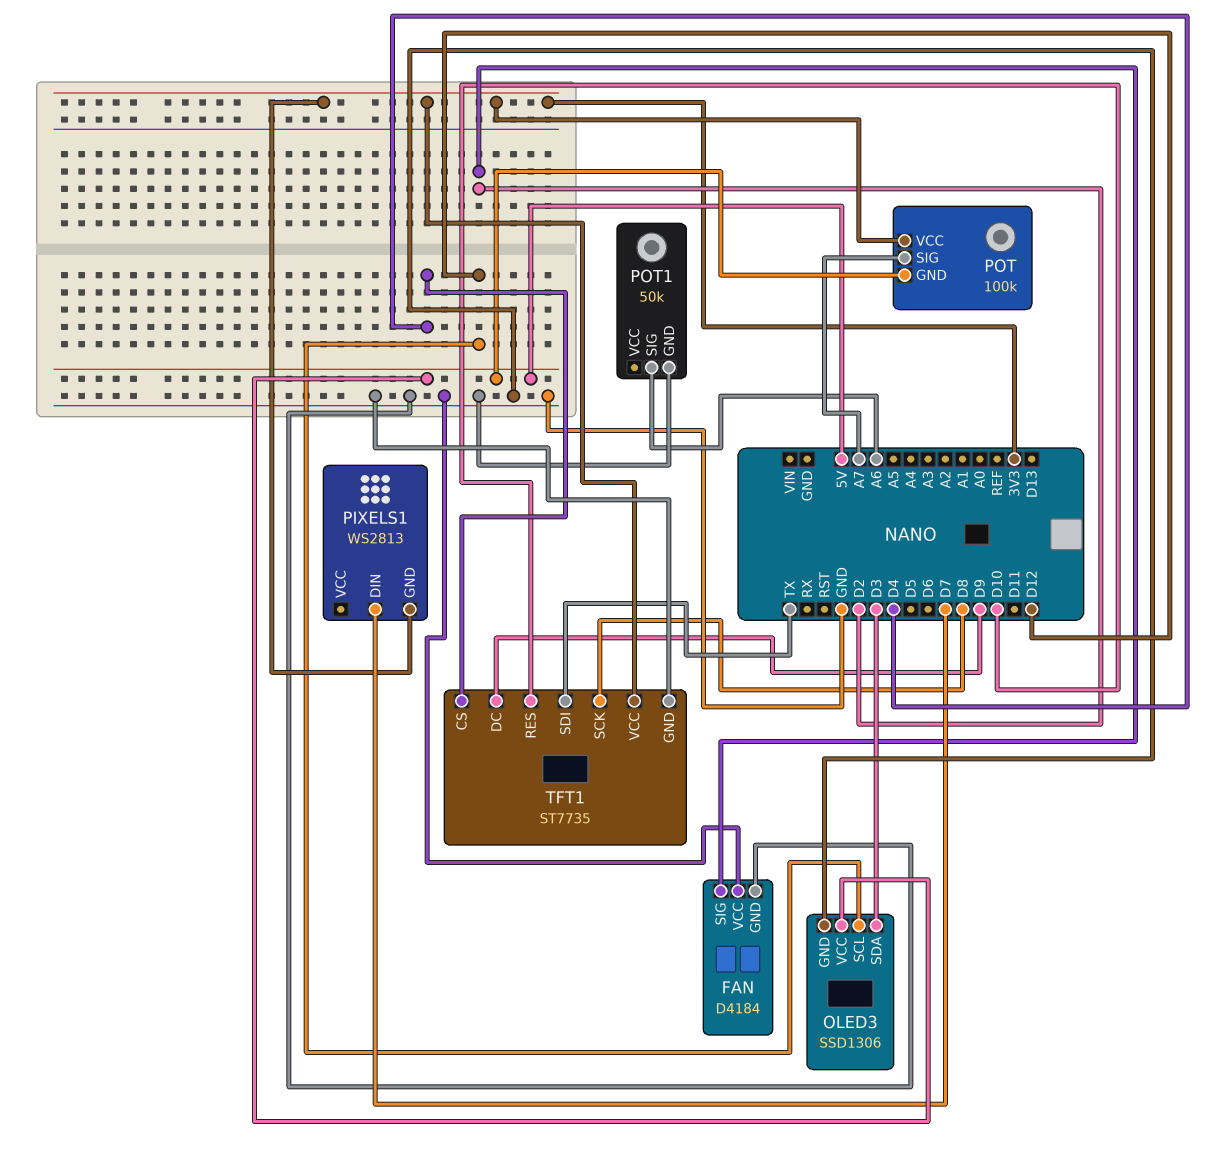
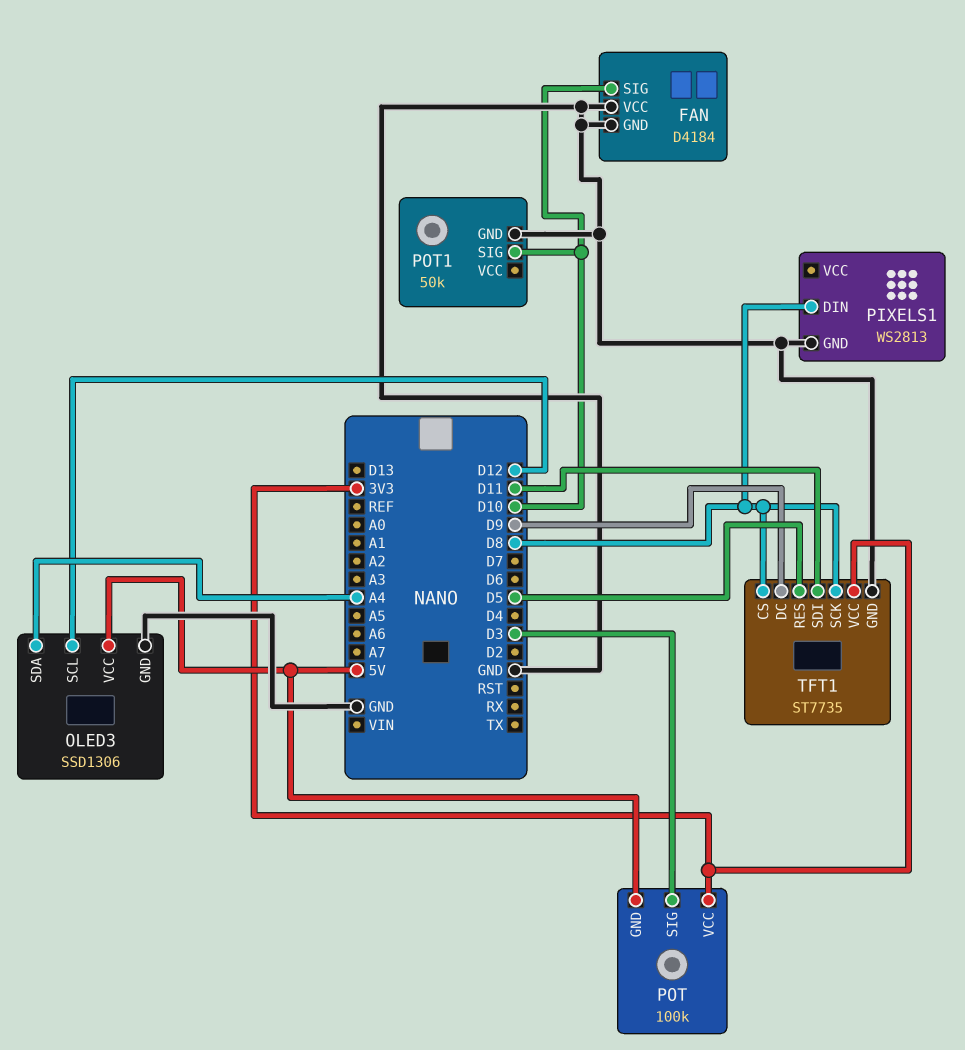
FAN pin SIG: D2 -> D10
OLED3 pin SDA: D3 -> A4
PIXELS1 pin DIN: D7 -> D8
PIXELS1 pin GND: 3V3 -> GND
POT pin SIG: A7 -> D3
POT1 pin SIG: A6 -> D10
TFT1 pin CS: D4 -> D8
TFT1 pin RES: D10 -> D5
TFT1 pin SDI: TX -> D11

